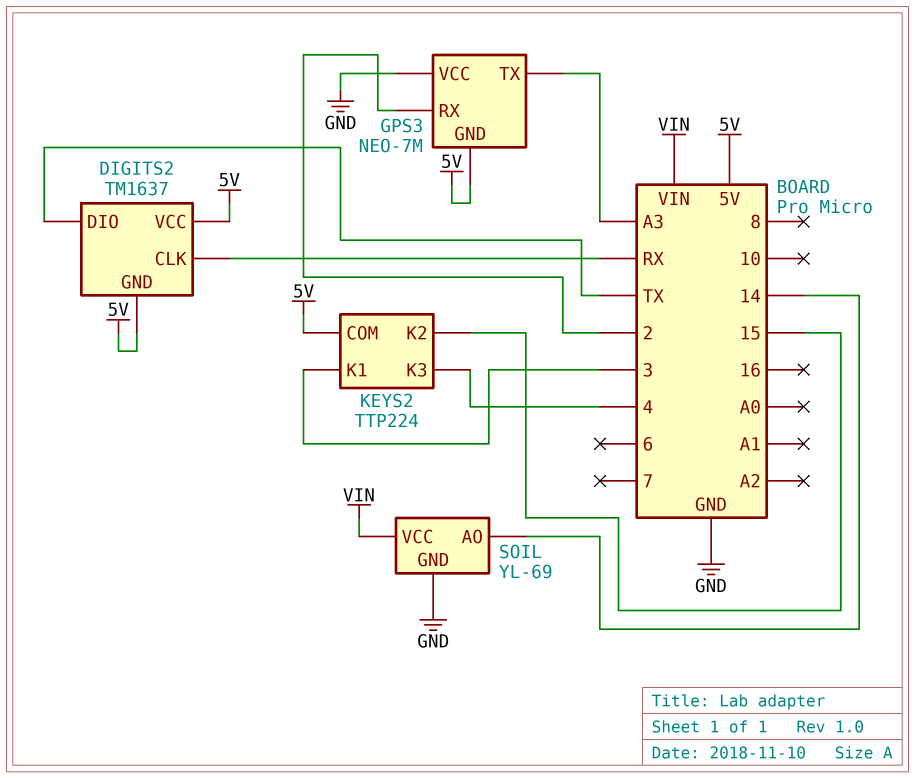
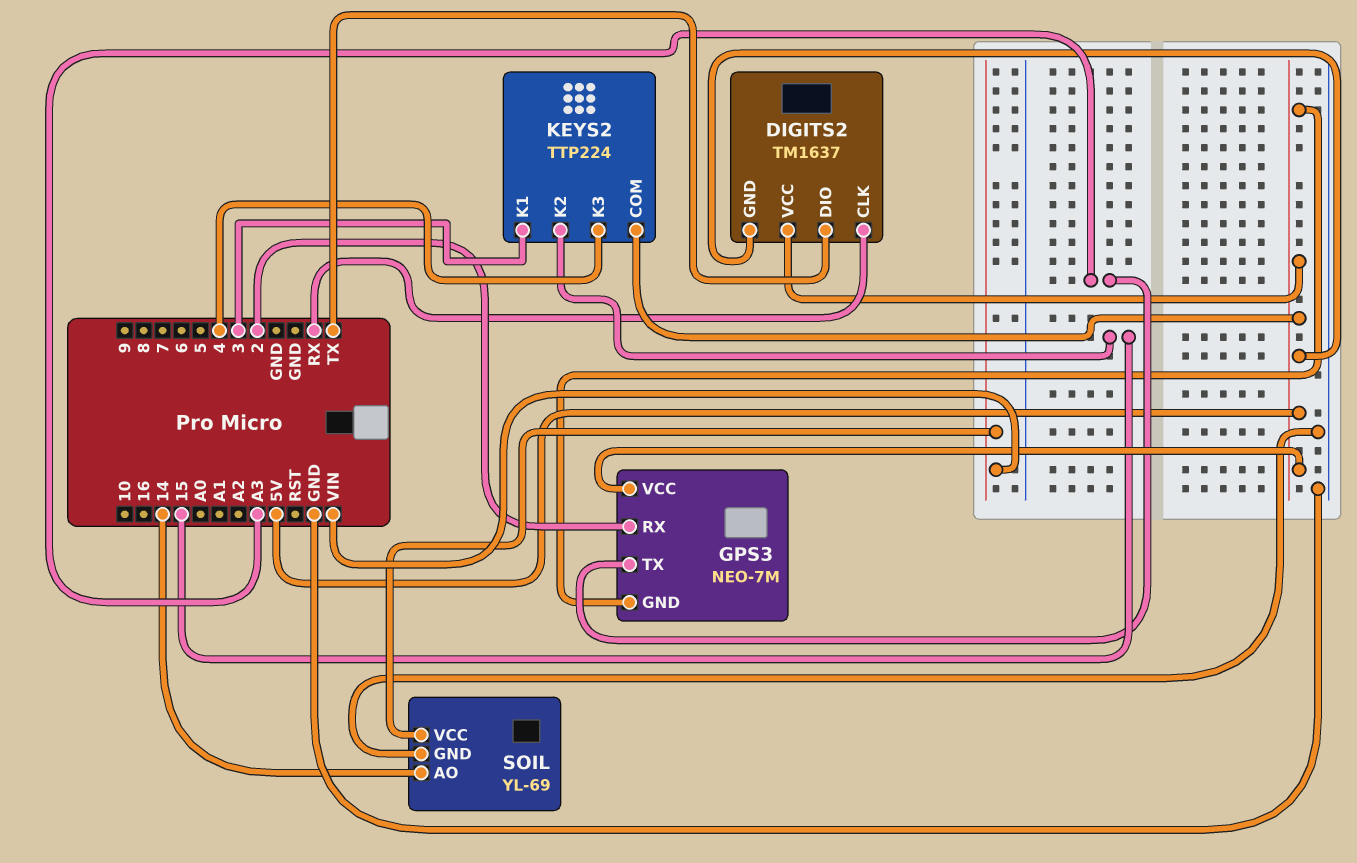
GPS3 pin VCC: GND -> 5V

